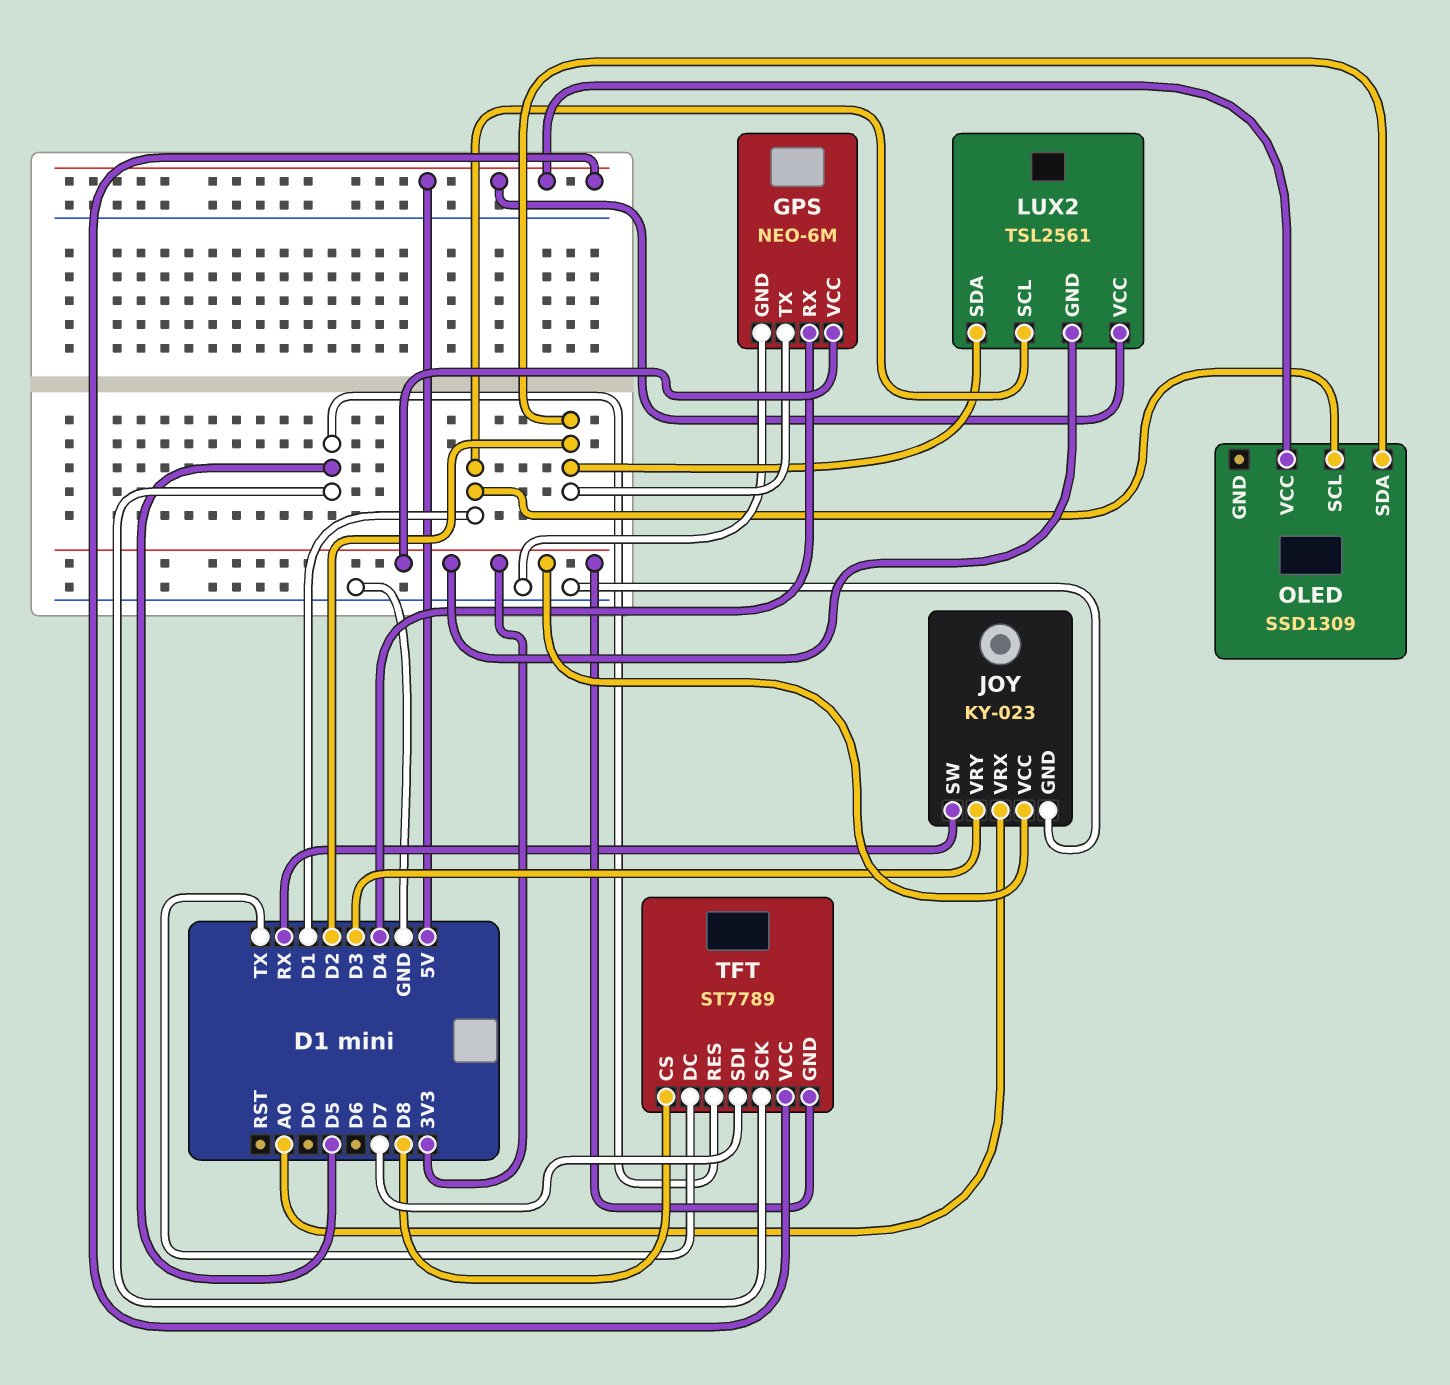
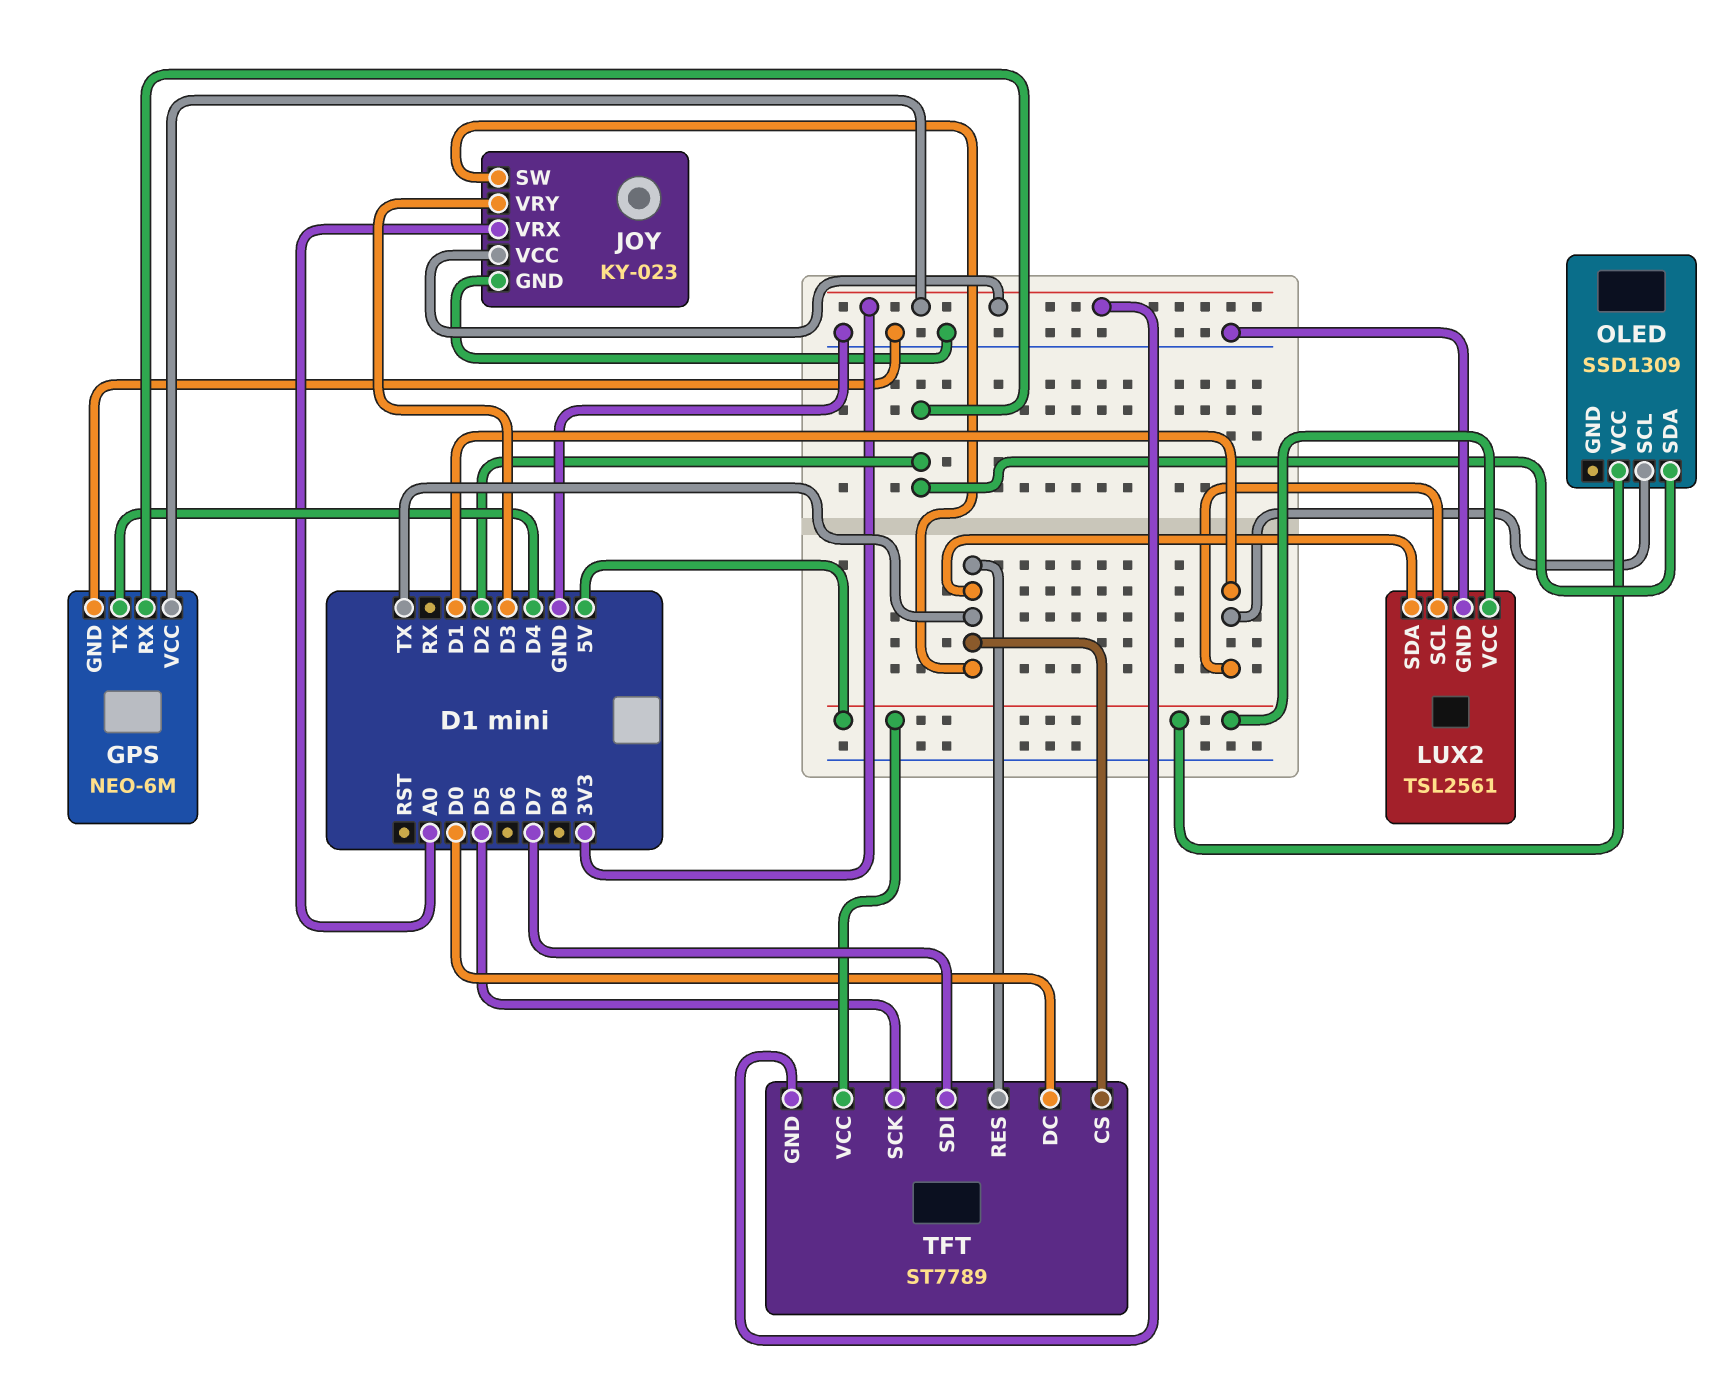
GPS pin RX: D4 -> D2
GPS pin TX: D2 -> D4
JOY pin SW: RX -> TX
LUX2 pin GND: 3V3 -> GND
LUX2 pin SDA: D2 -> TX
TFT pin CS: D8 -> TX
TFT pin DC: TX -> D0
TFT pin RES: D5 -> TX

